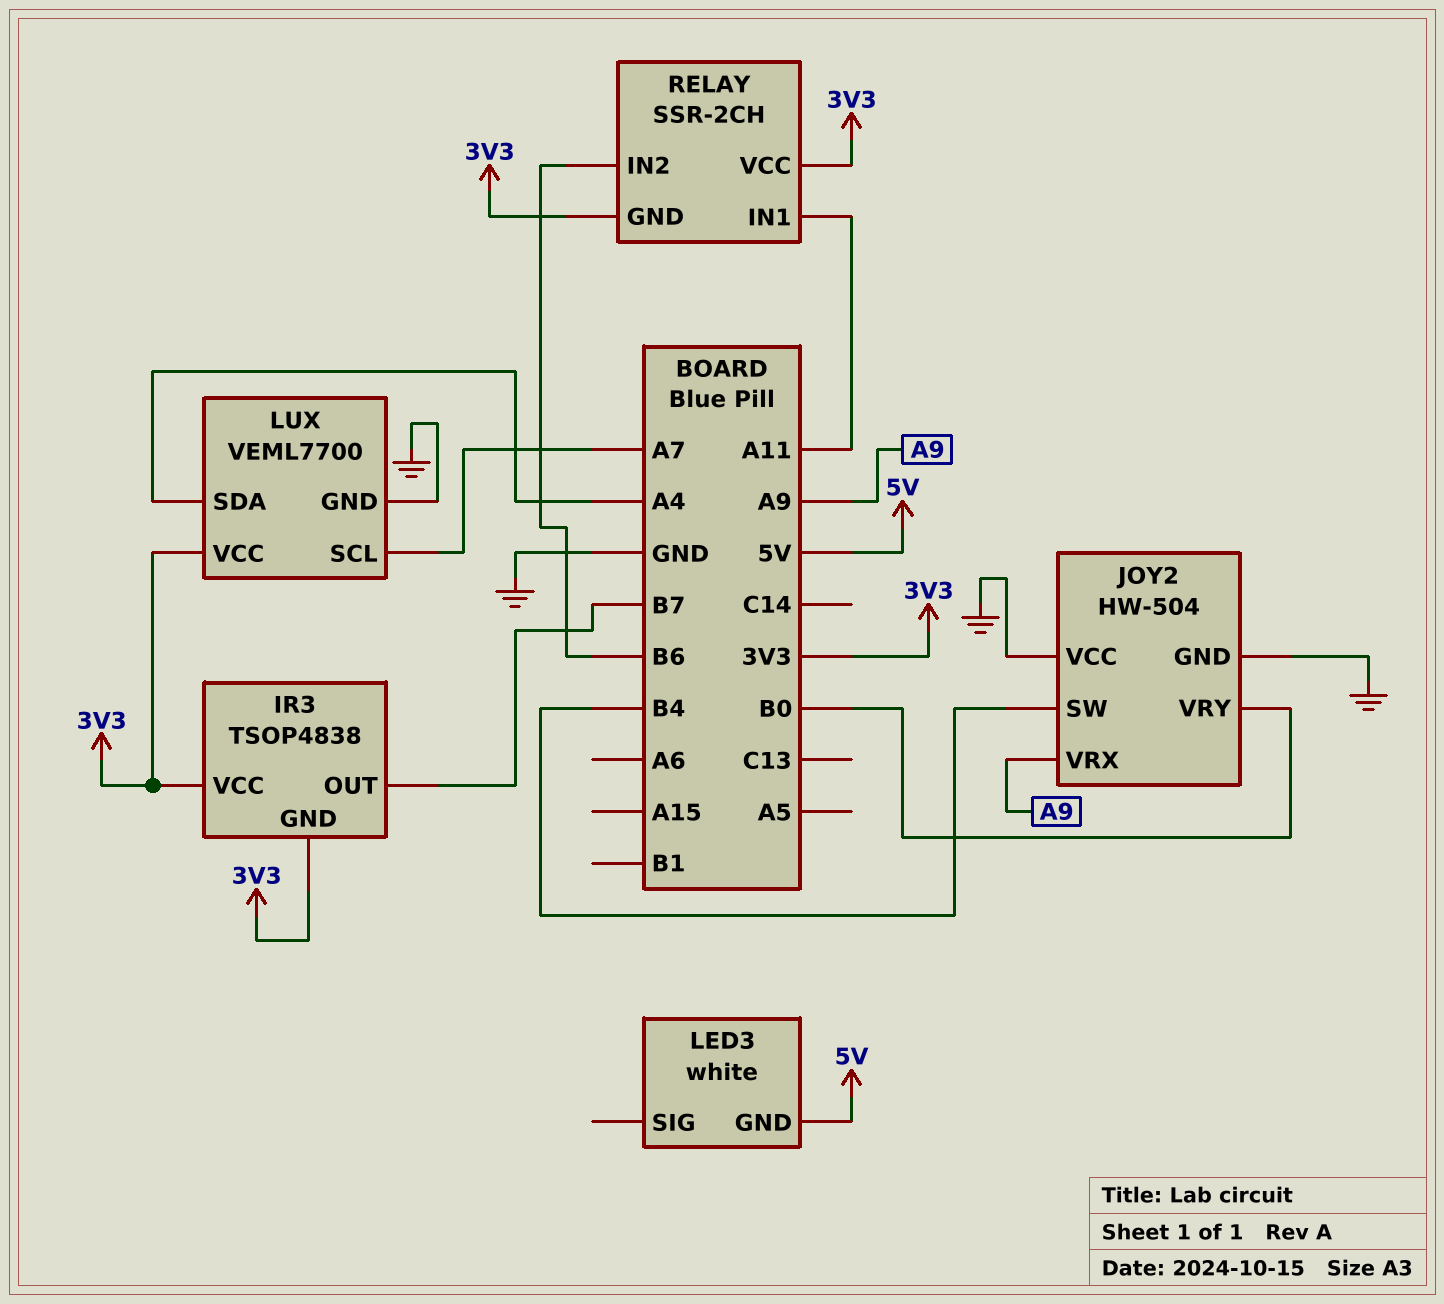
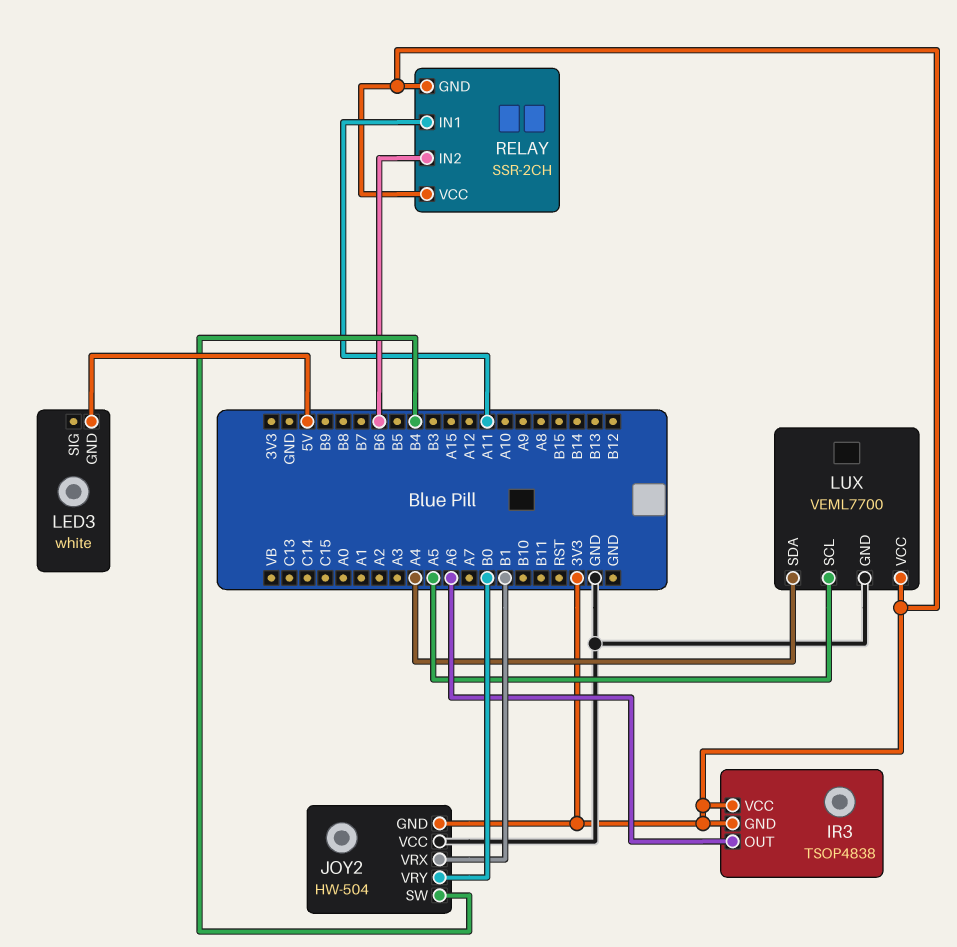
IR3 pin OUT: B7 -> A6
JOY2 pin GND: GND -> 3V3
JOY2 pin VRX: A9 -> B1
LUX pin SCL: A7 -> A5

